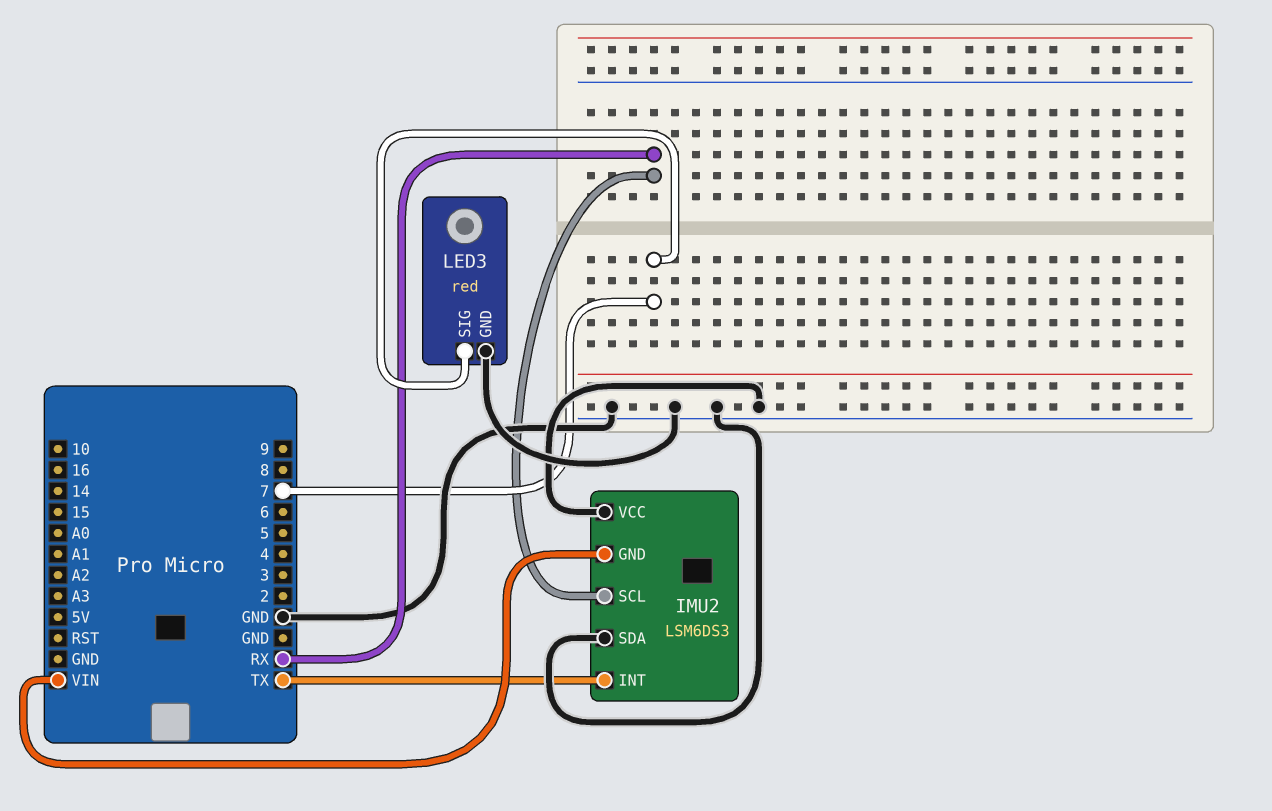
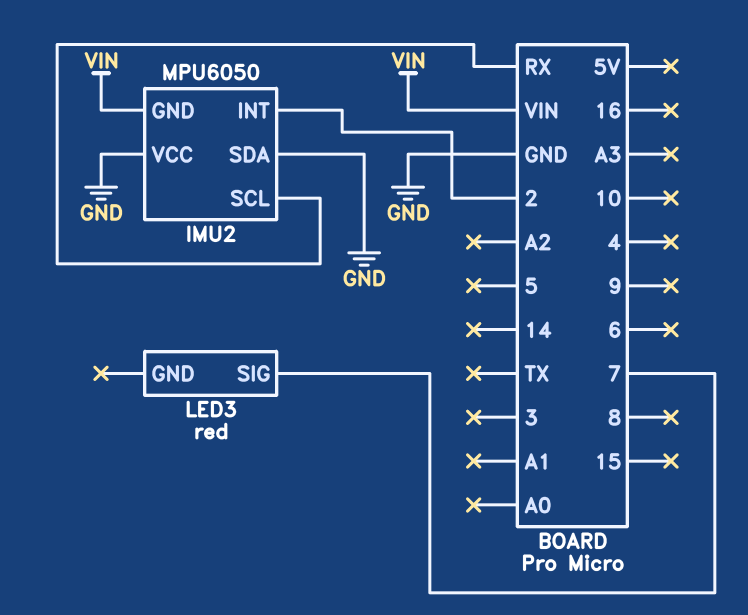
IMU2: LSM6DS3 -> MPU6050
IMU2 pin INT: TX -> 2
LED3 pin GND: GND -> none

